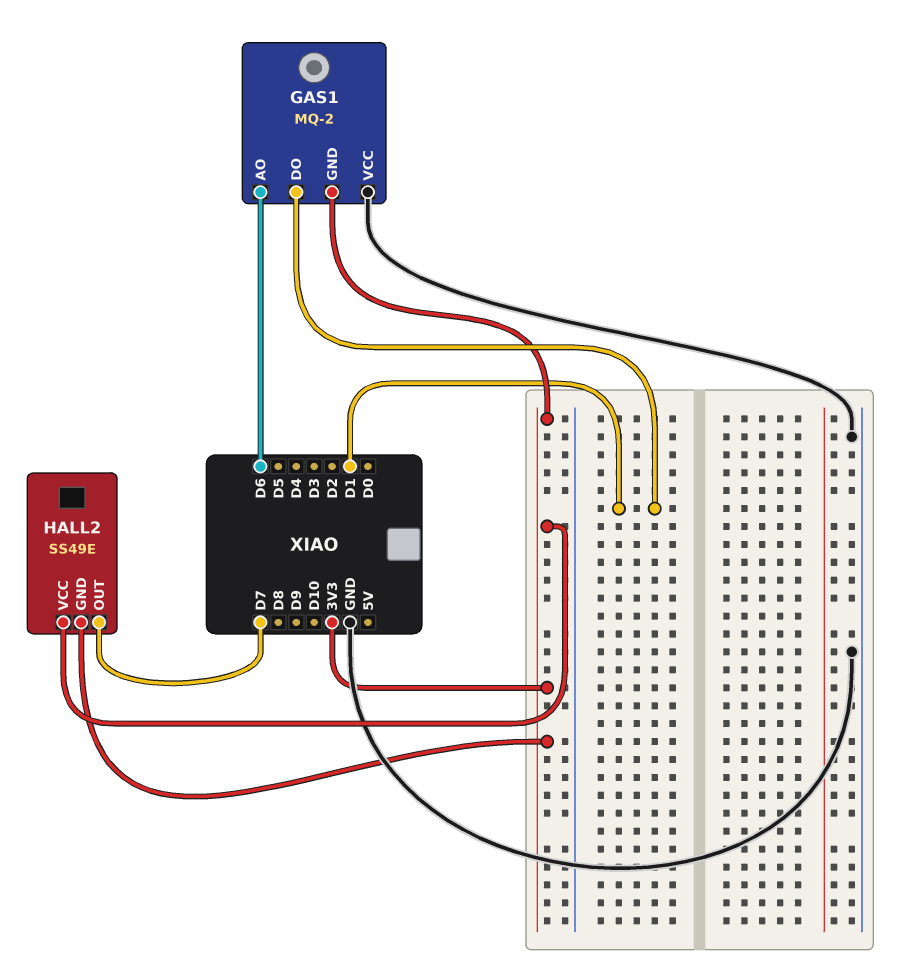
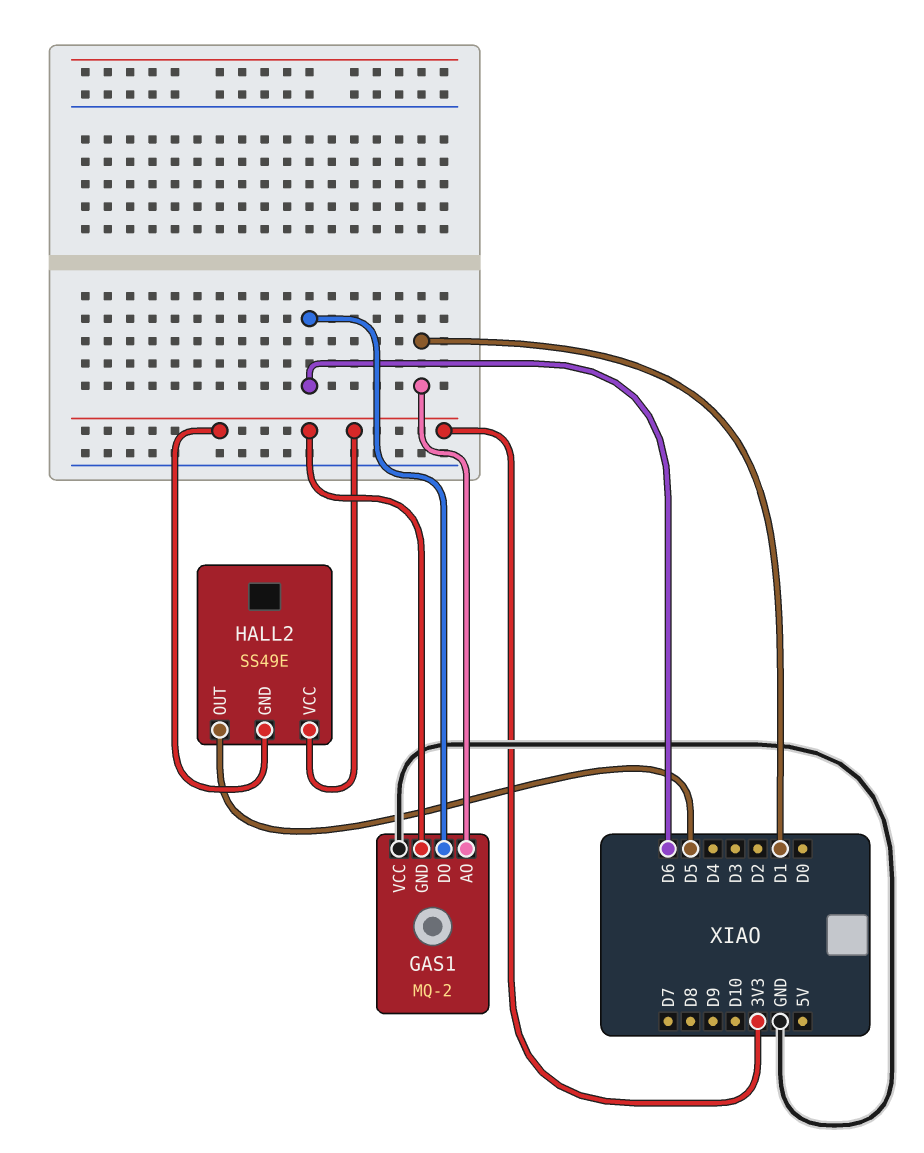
GAS1 pin AO: D6 -> D1
GAS1 pin DO: D1 -> D6
HALL2 pin OUT: D7 -> D5

